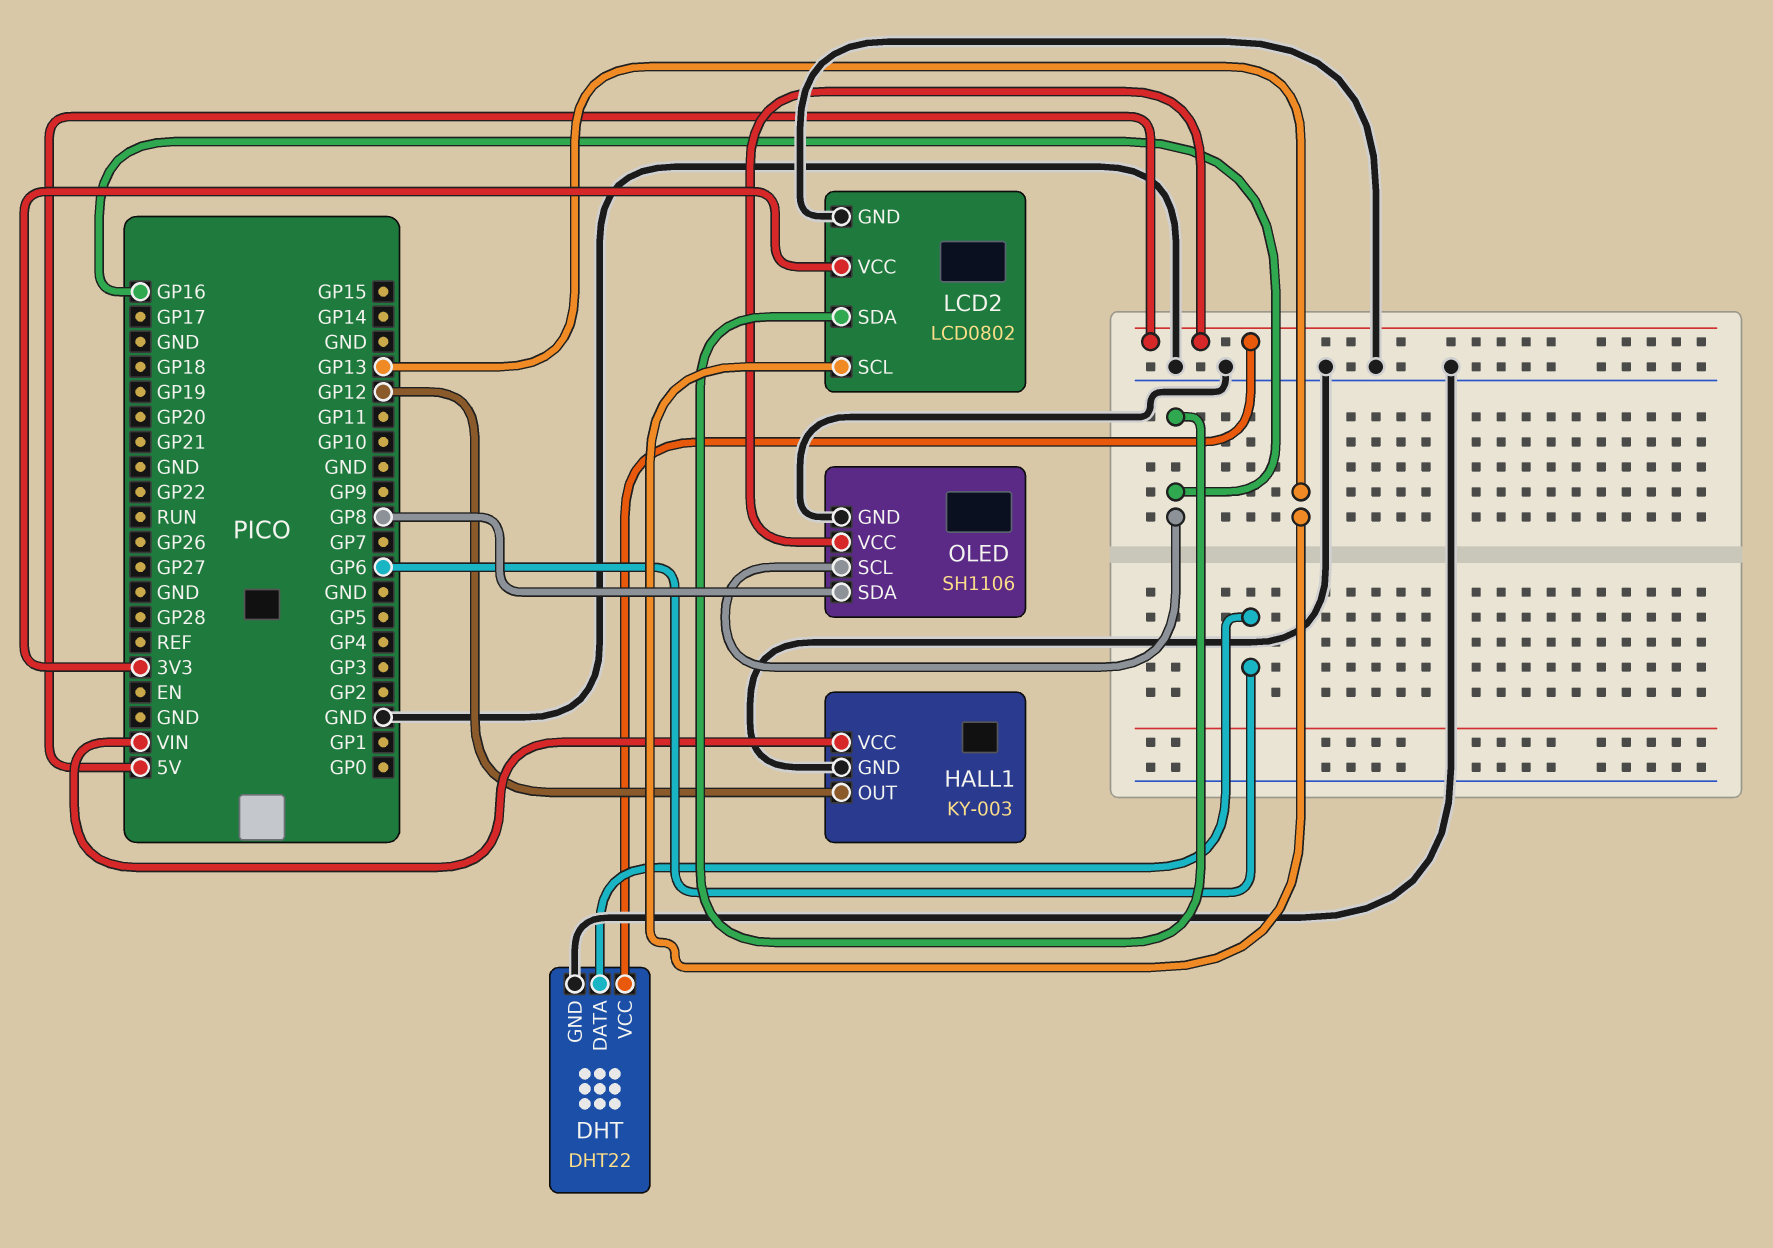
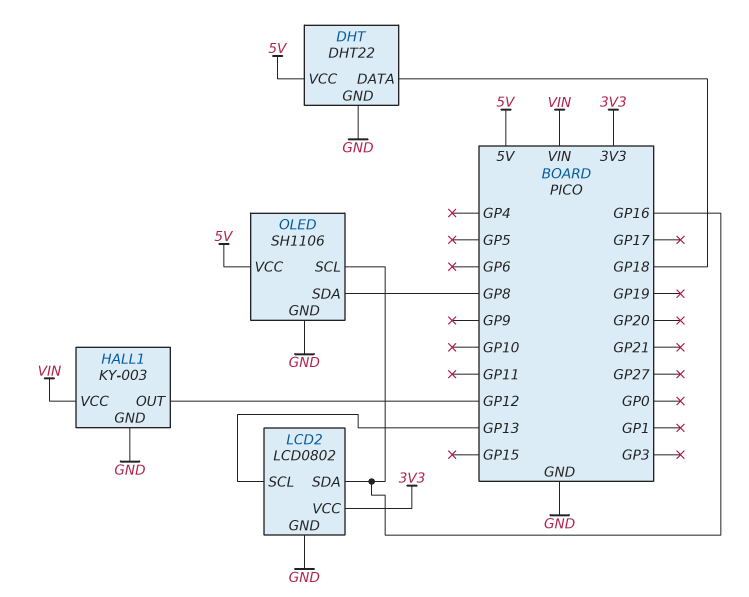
DHT pin DATA: GP6 -> GP18

